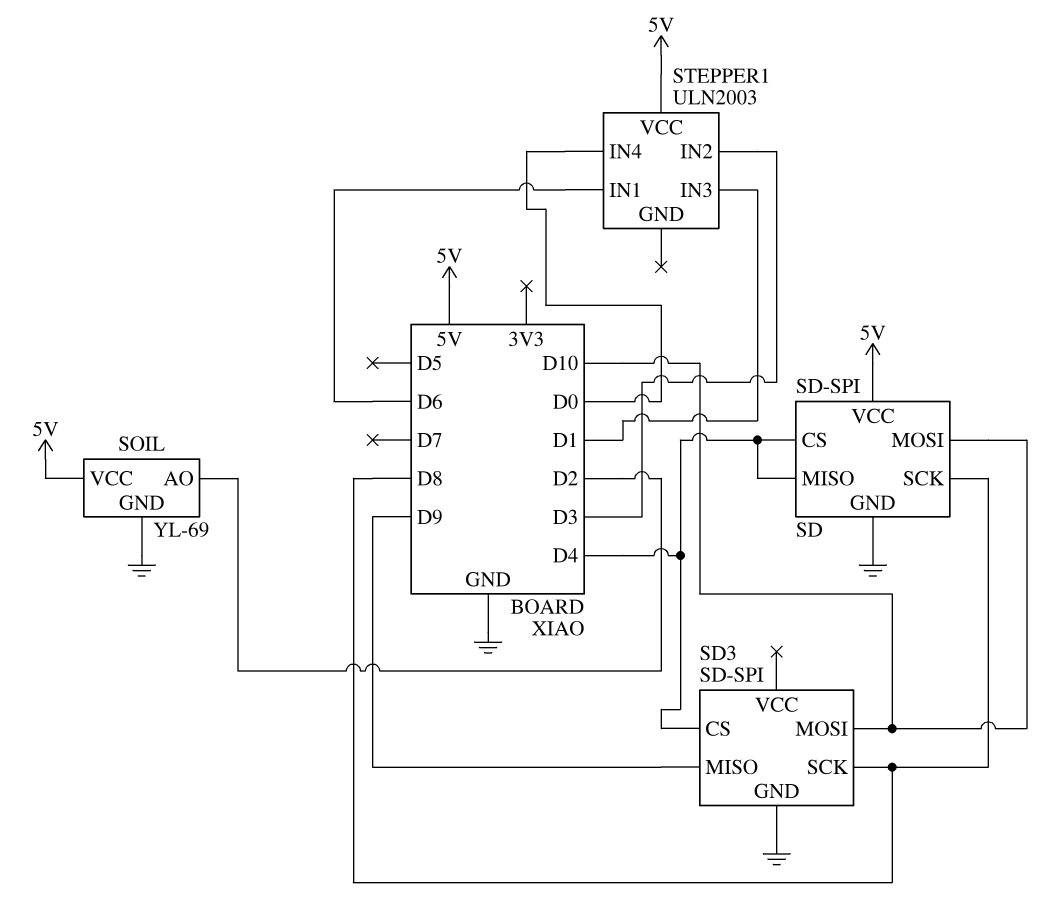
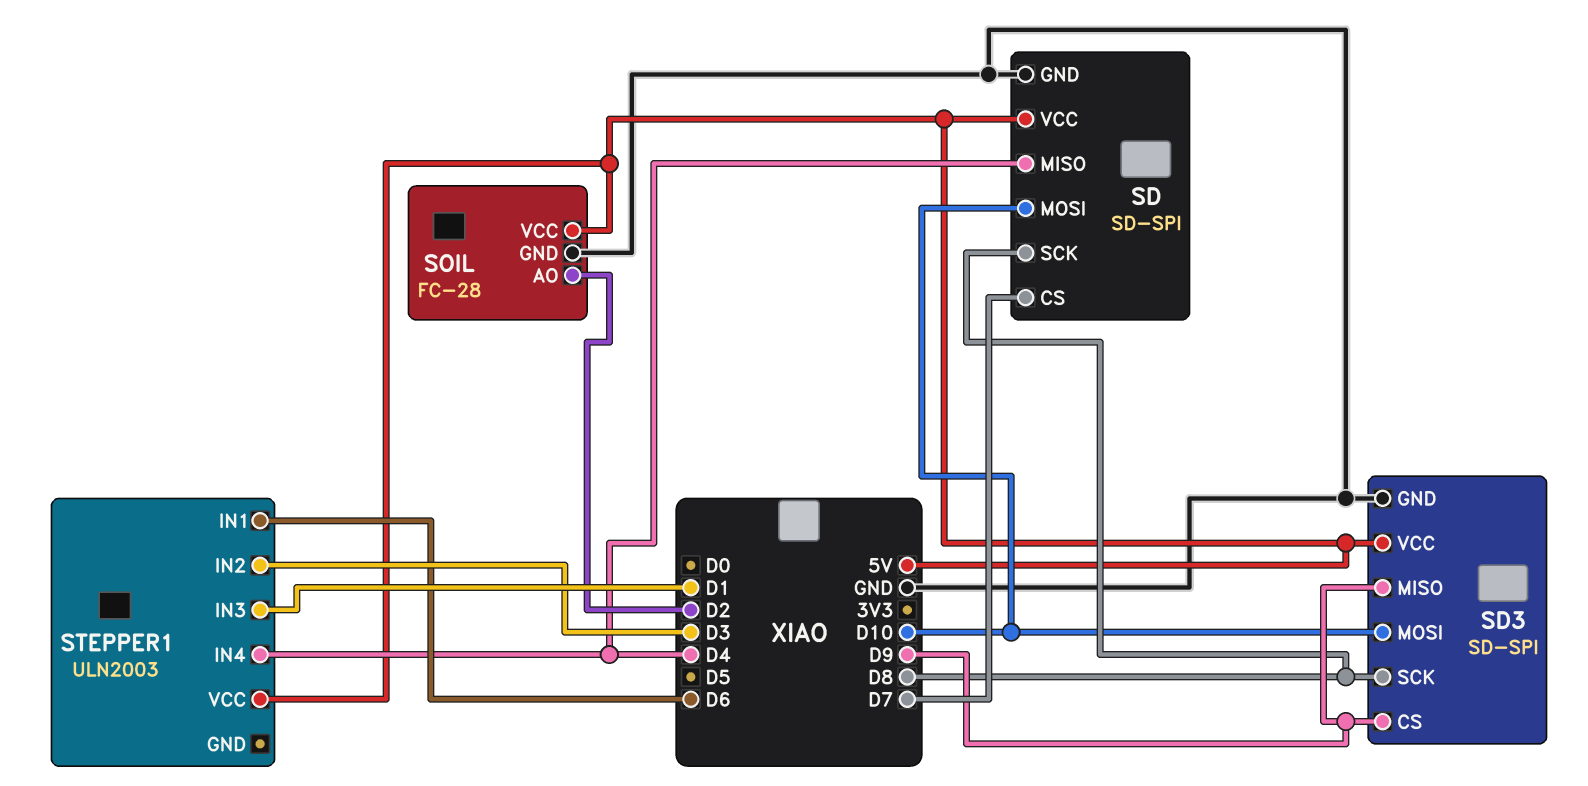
SD pin CS: D4 -> D7
SD3 pin CS: D4 -> D9
SD3 pin VCC: none -> 5V
SOIL: YL-69 -> FC-28
STEPPER1 pin IN4: D0 -> D4

